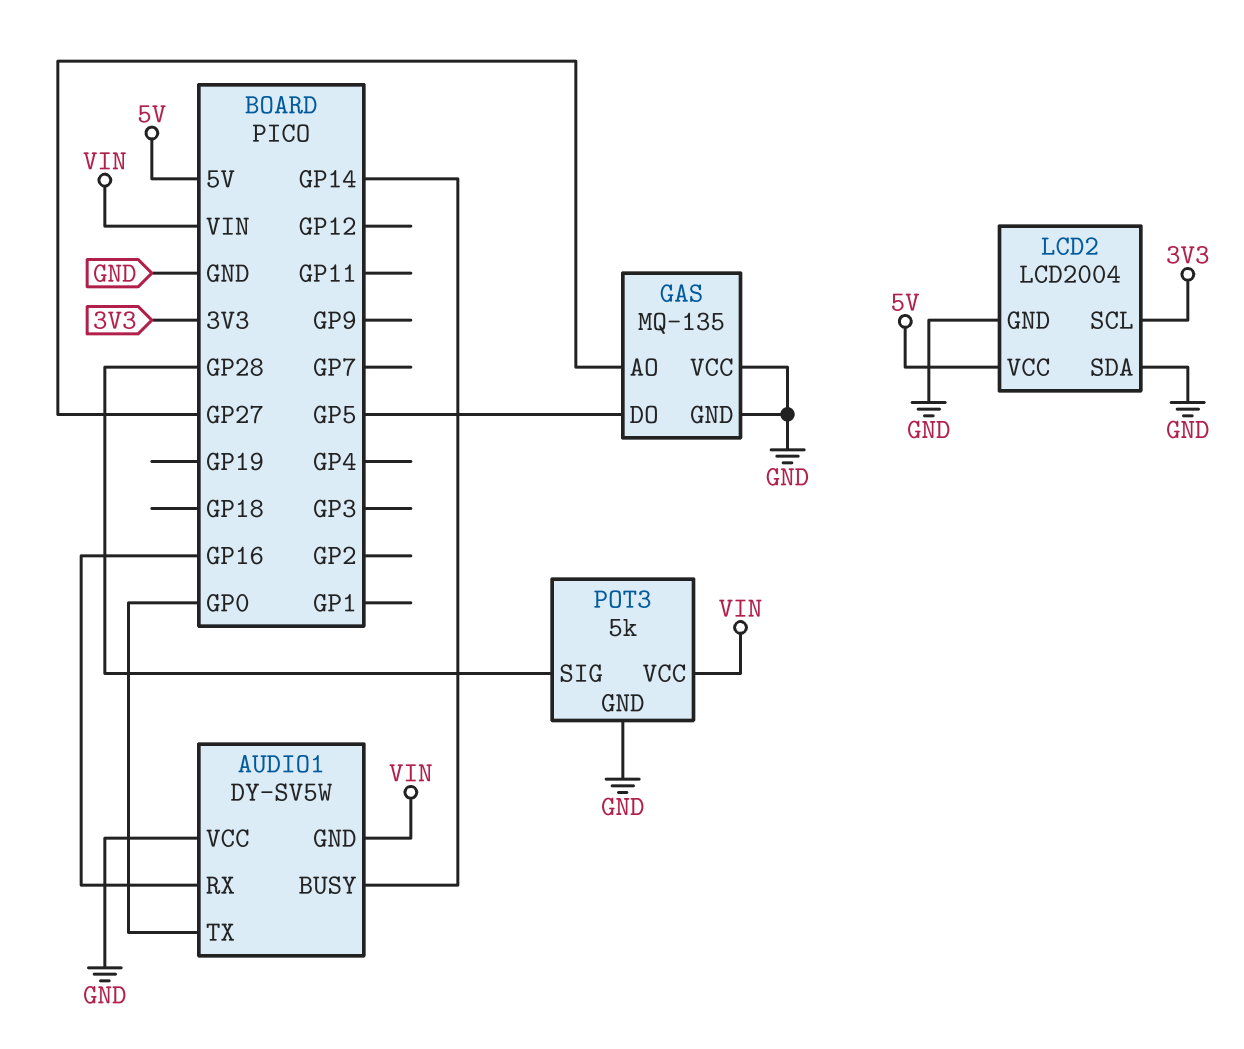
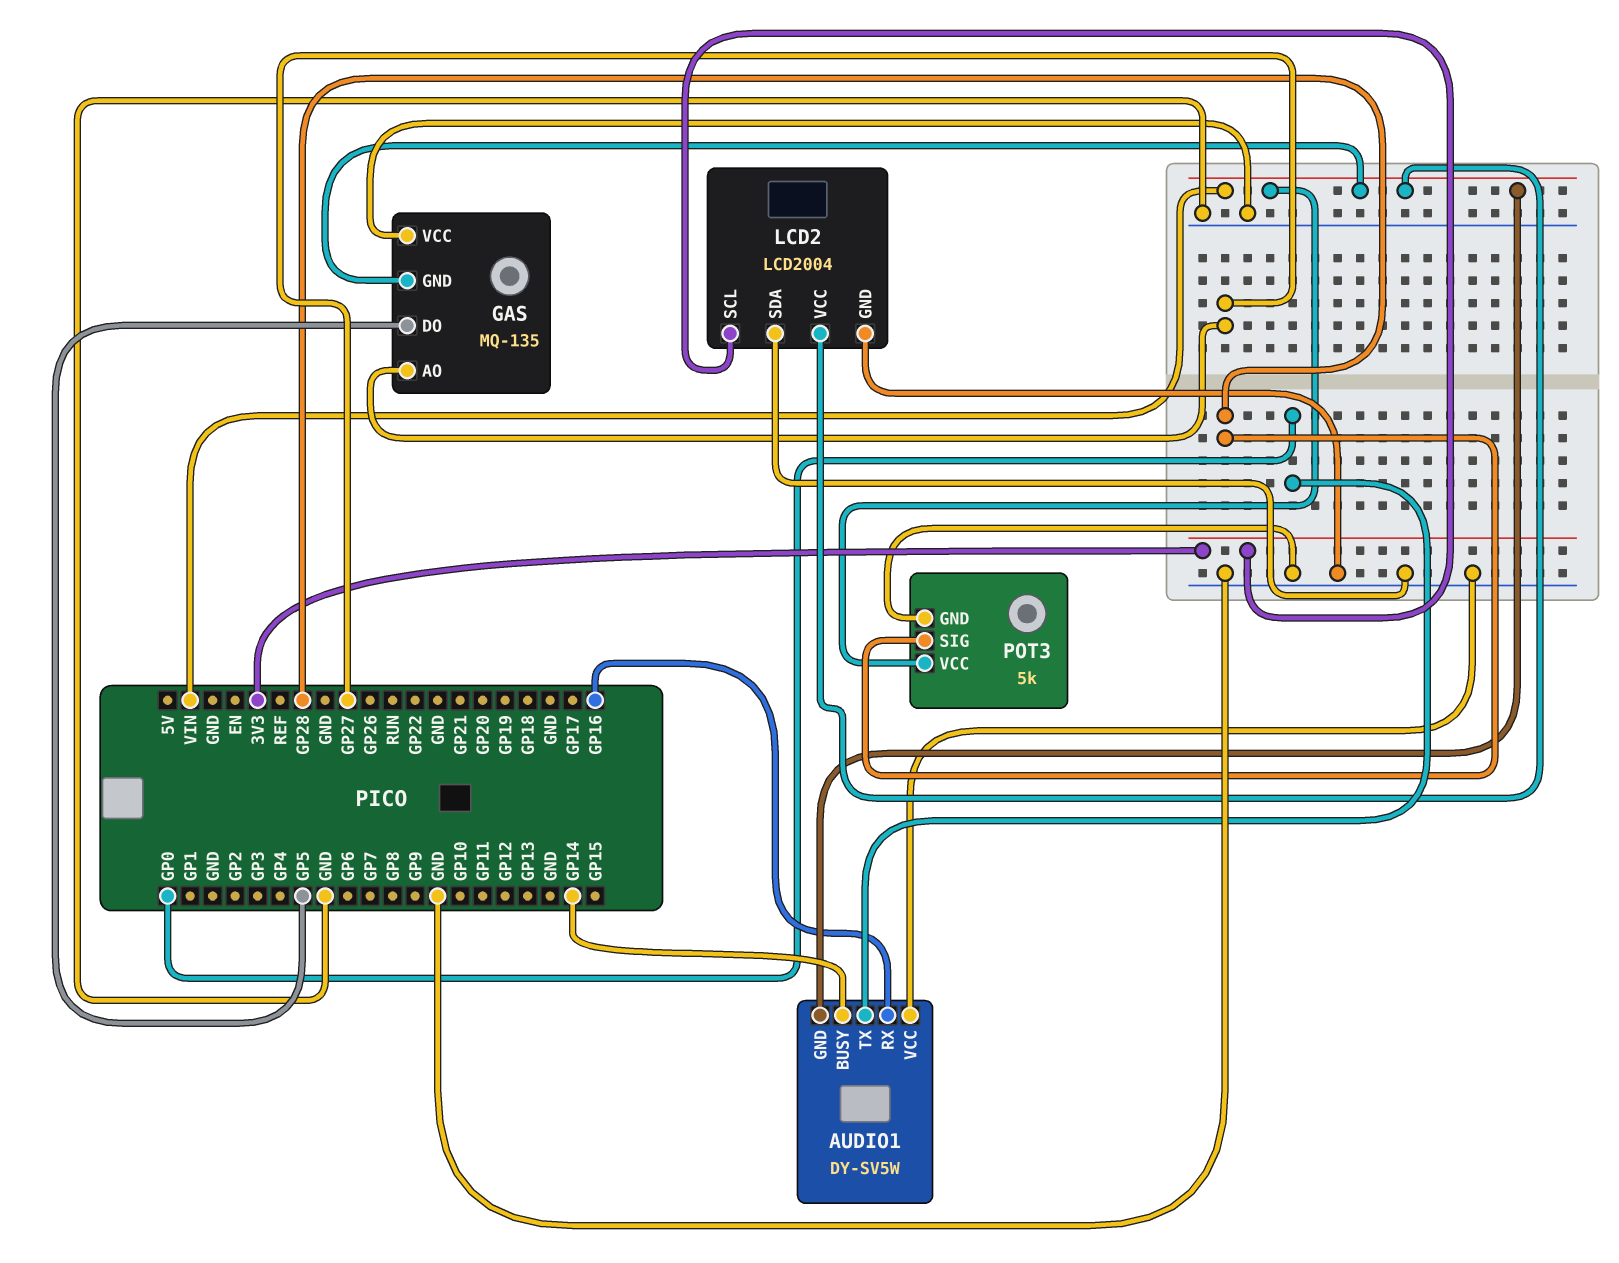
GAS pin GND: GND -> VIN
LCD2 pin VCC: 5V -> VIN

